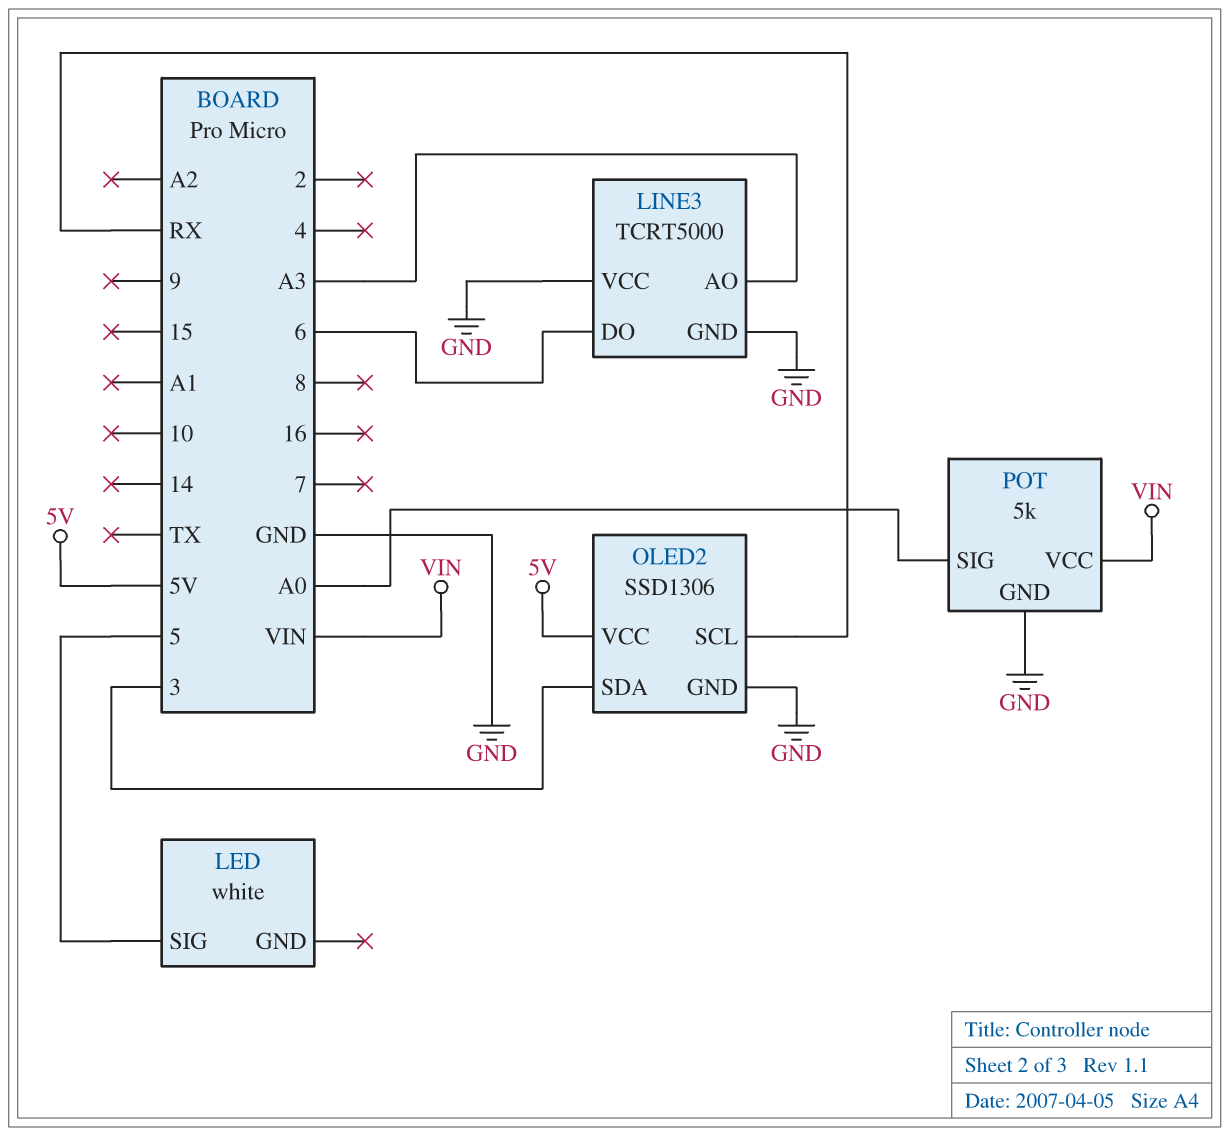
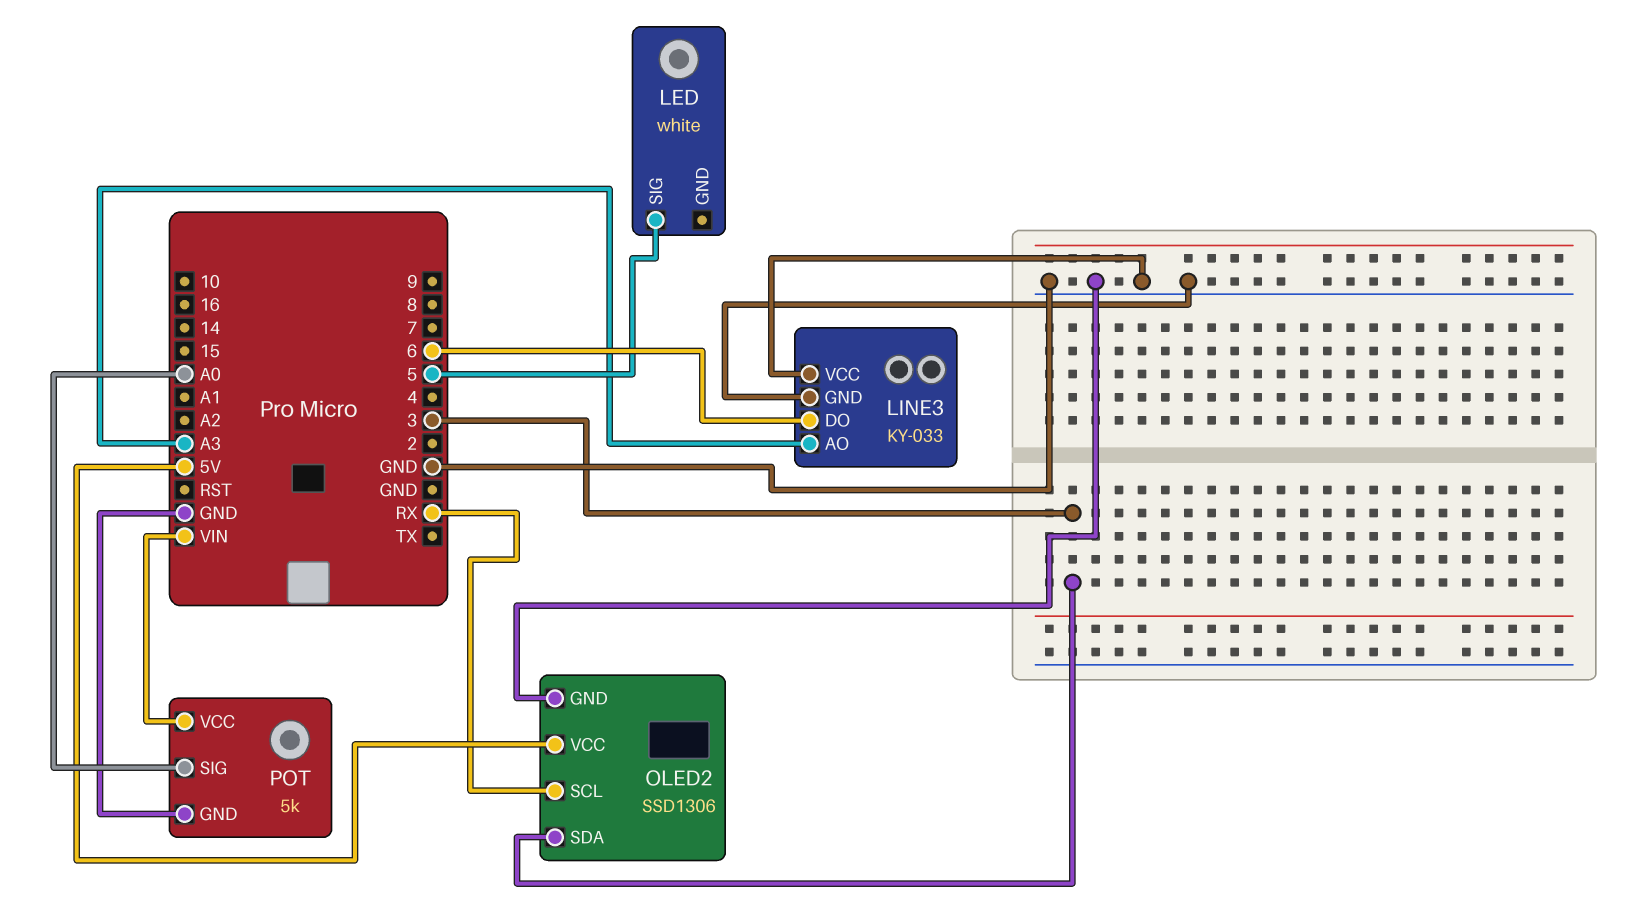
LINE3: TCRT5000 -> KY-033

